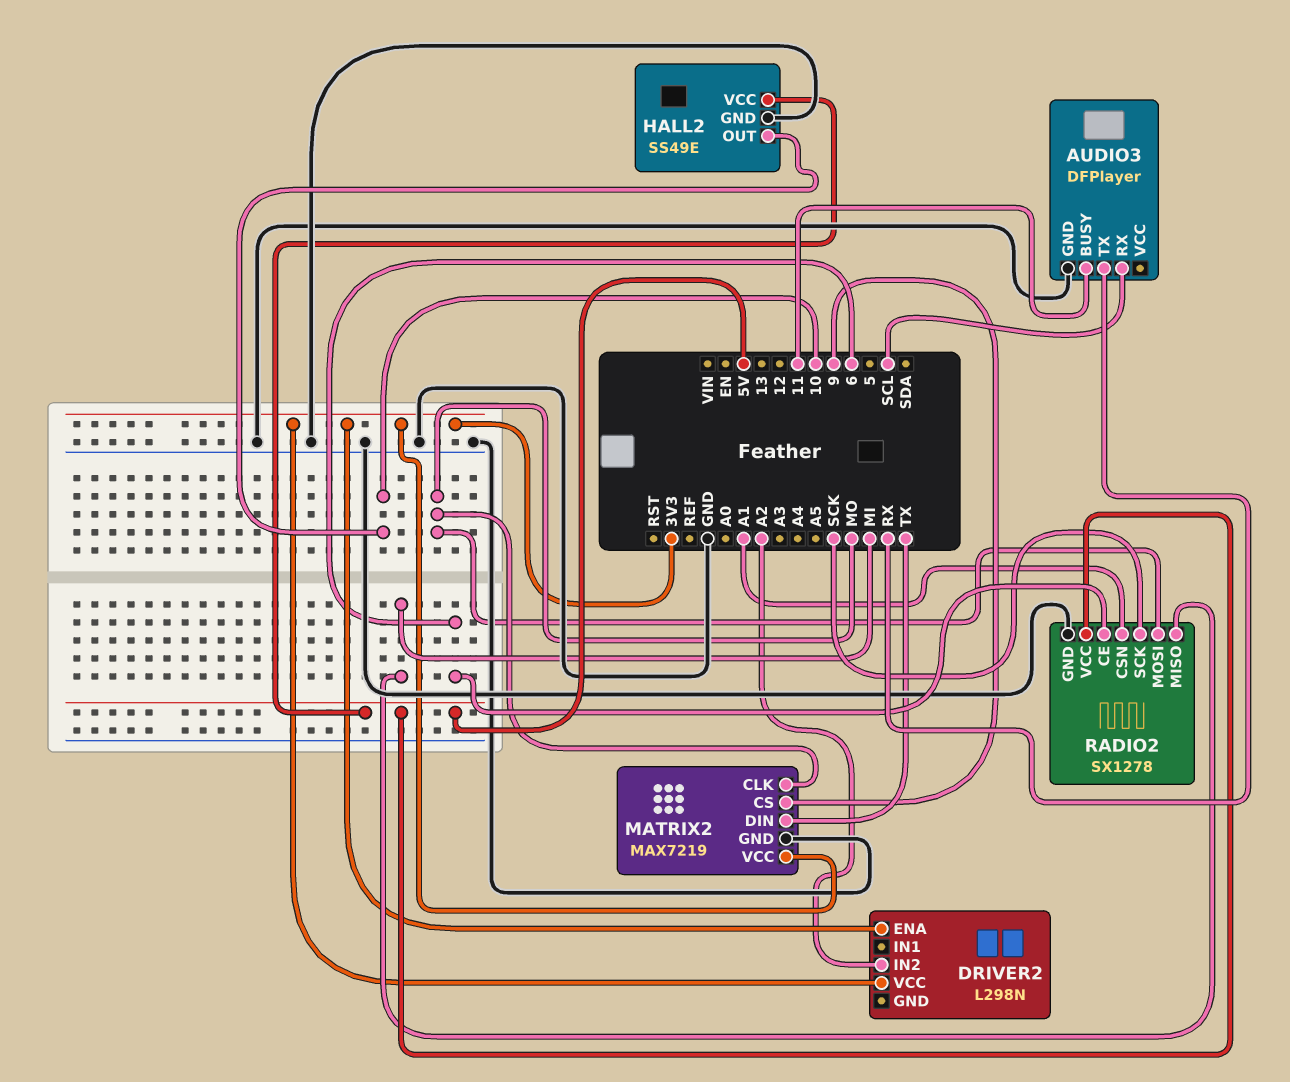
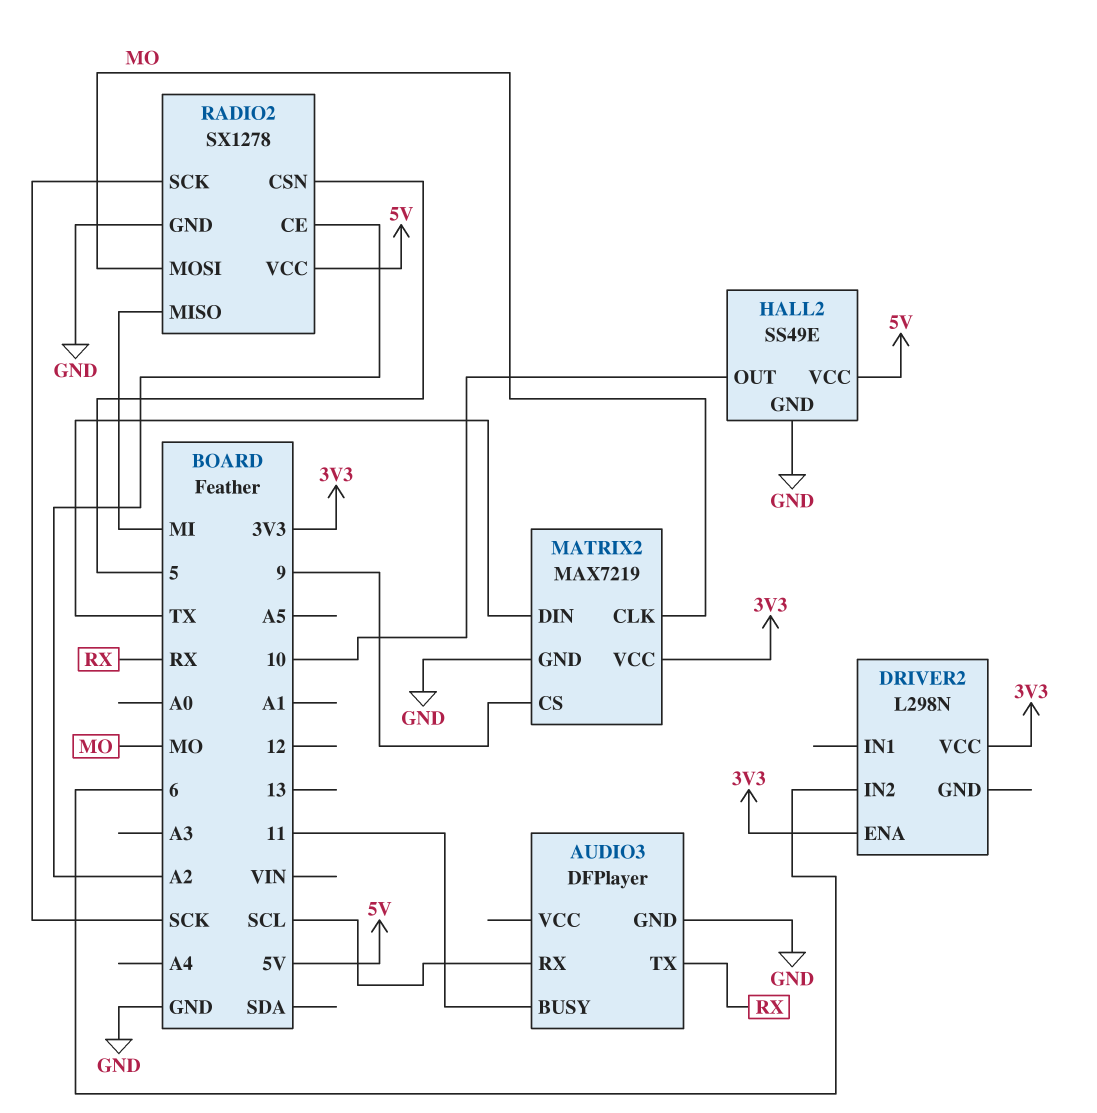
DRIVER2 pin IN2: A2 -> 6
RADIO2 pin CE: 6 -> A2
RADIO2 pin CSN: A1 -> 5

